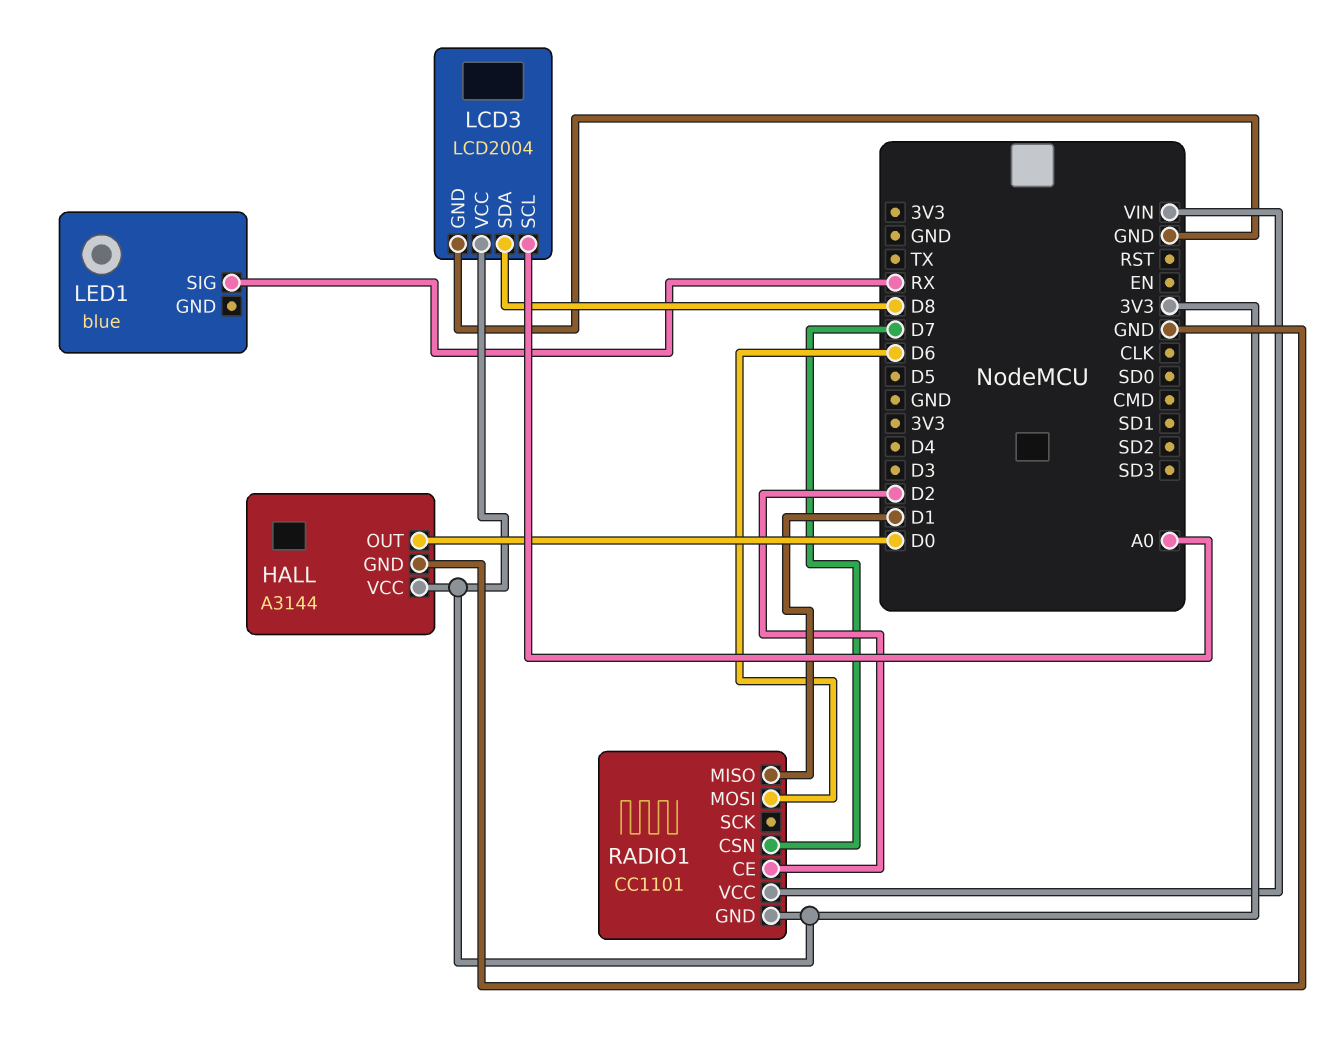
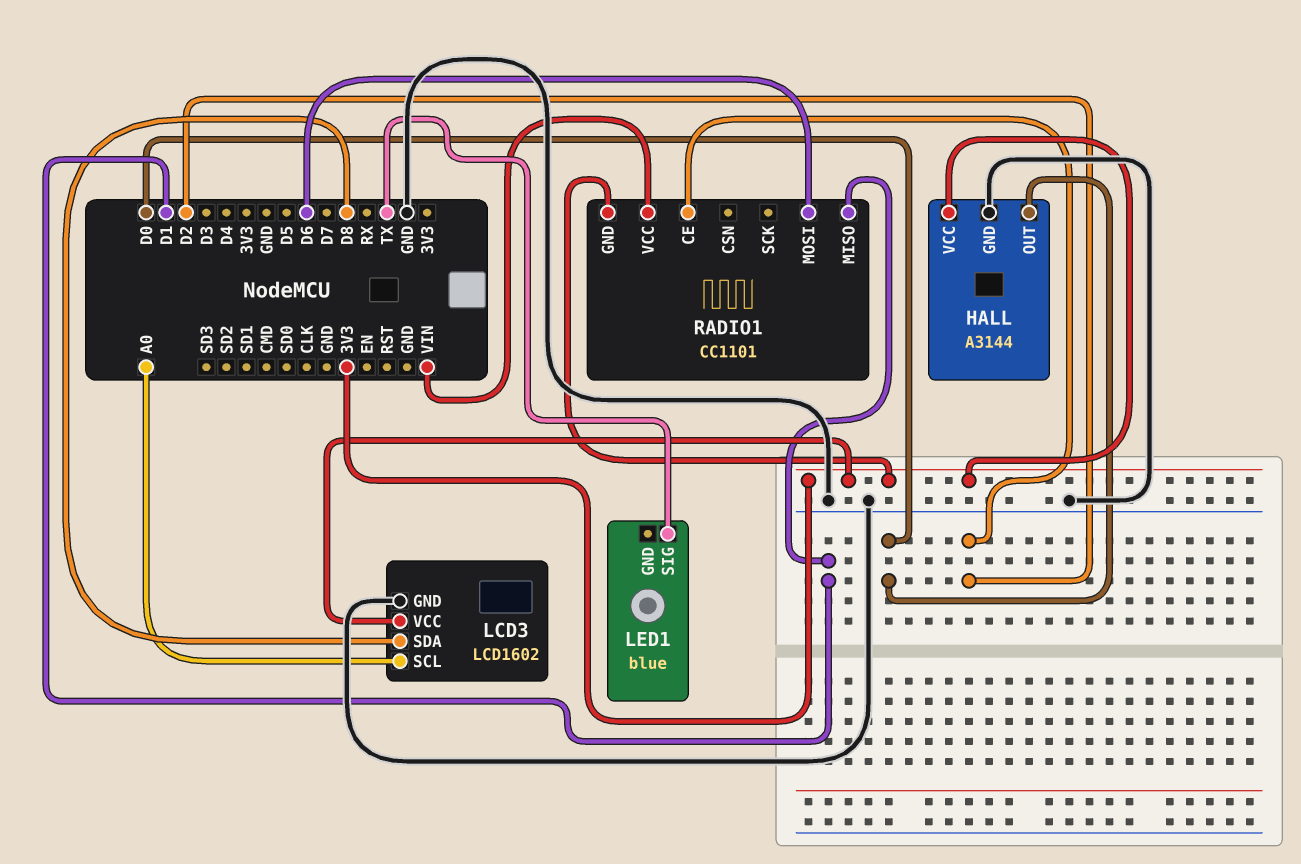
LCD3: LCD2004 -> LCD1602
LED1 pin SIG: RX -> TX
RADIO1 pin CSN: D7 -> none

